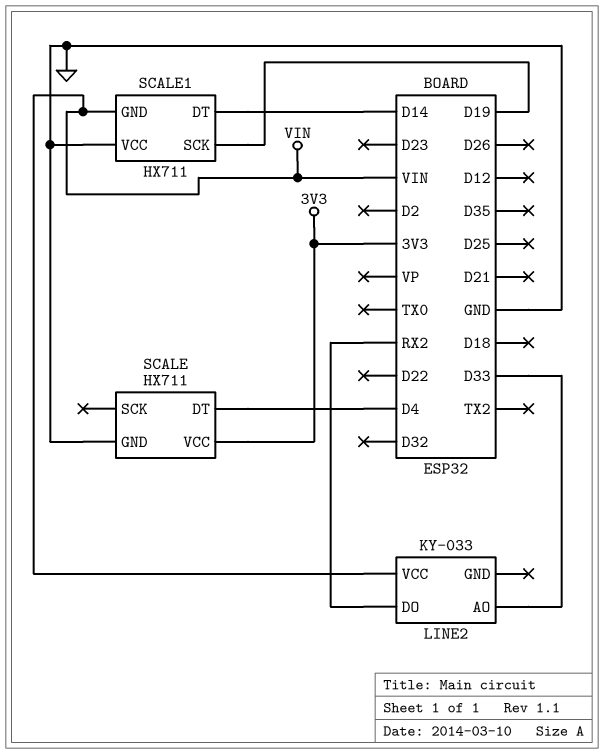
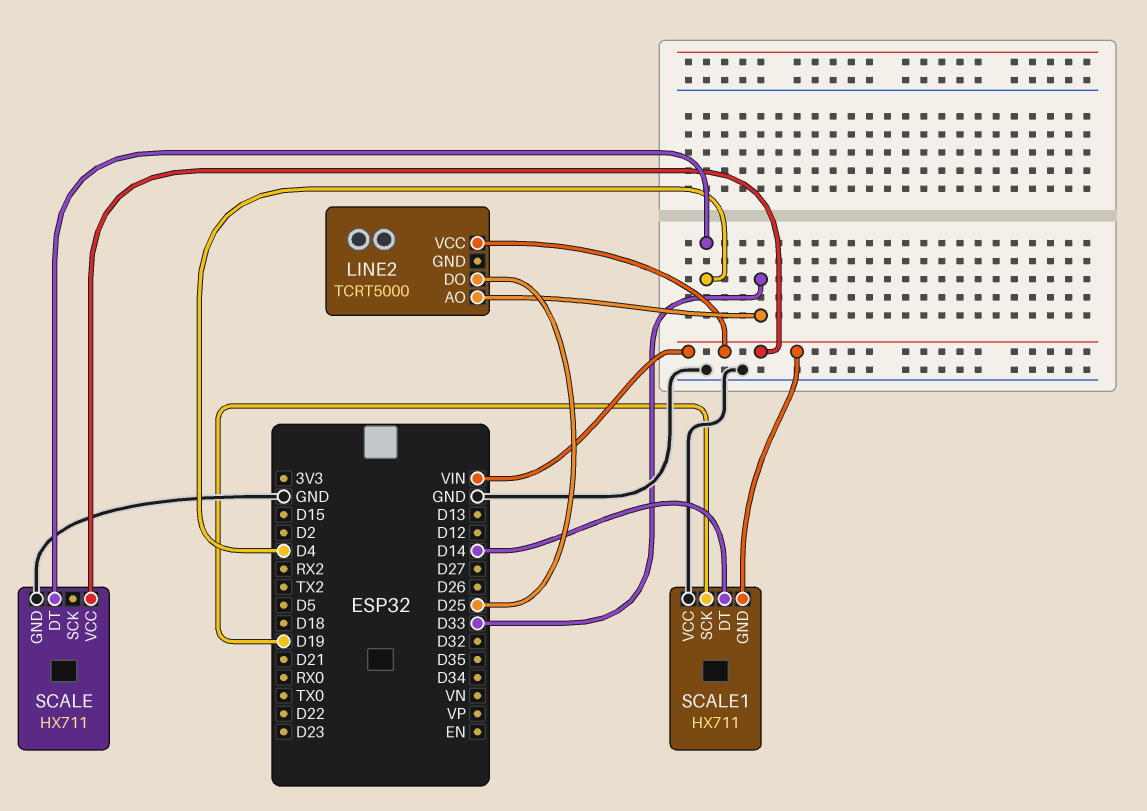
LINE2: KY-033 -> TCRT5000
LINE2 pin DO: RX2 -> D25
SCALE pin VCC: 3V3 -> VIN

